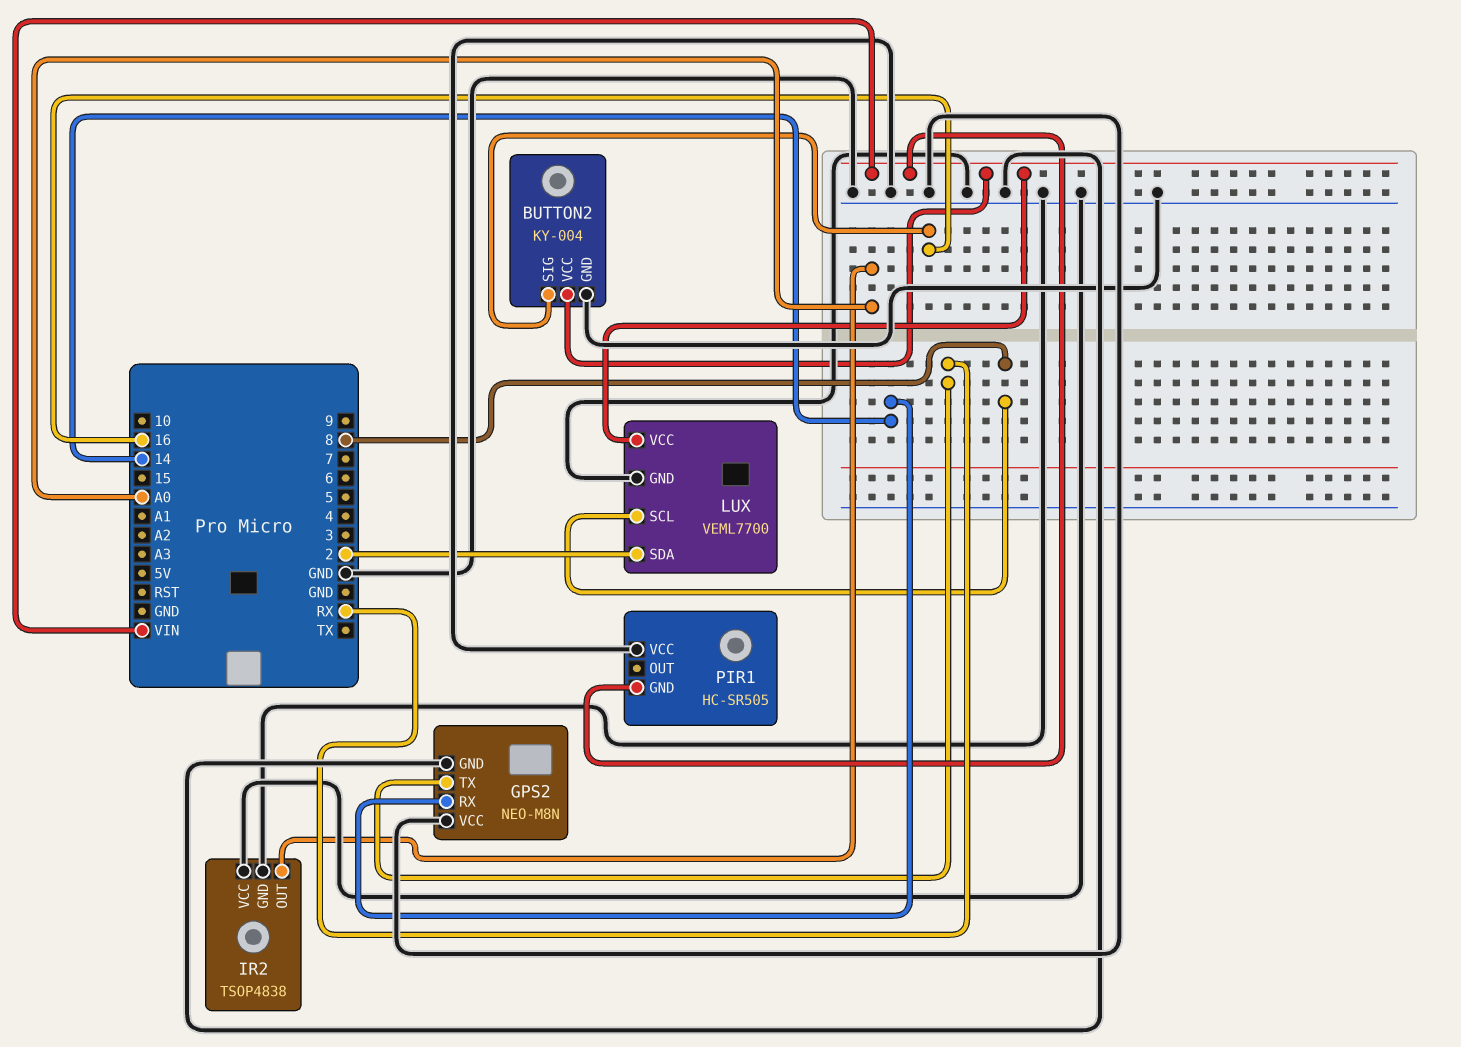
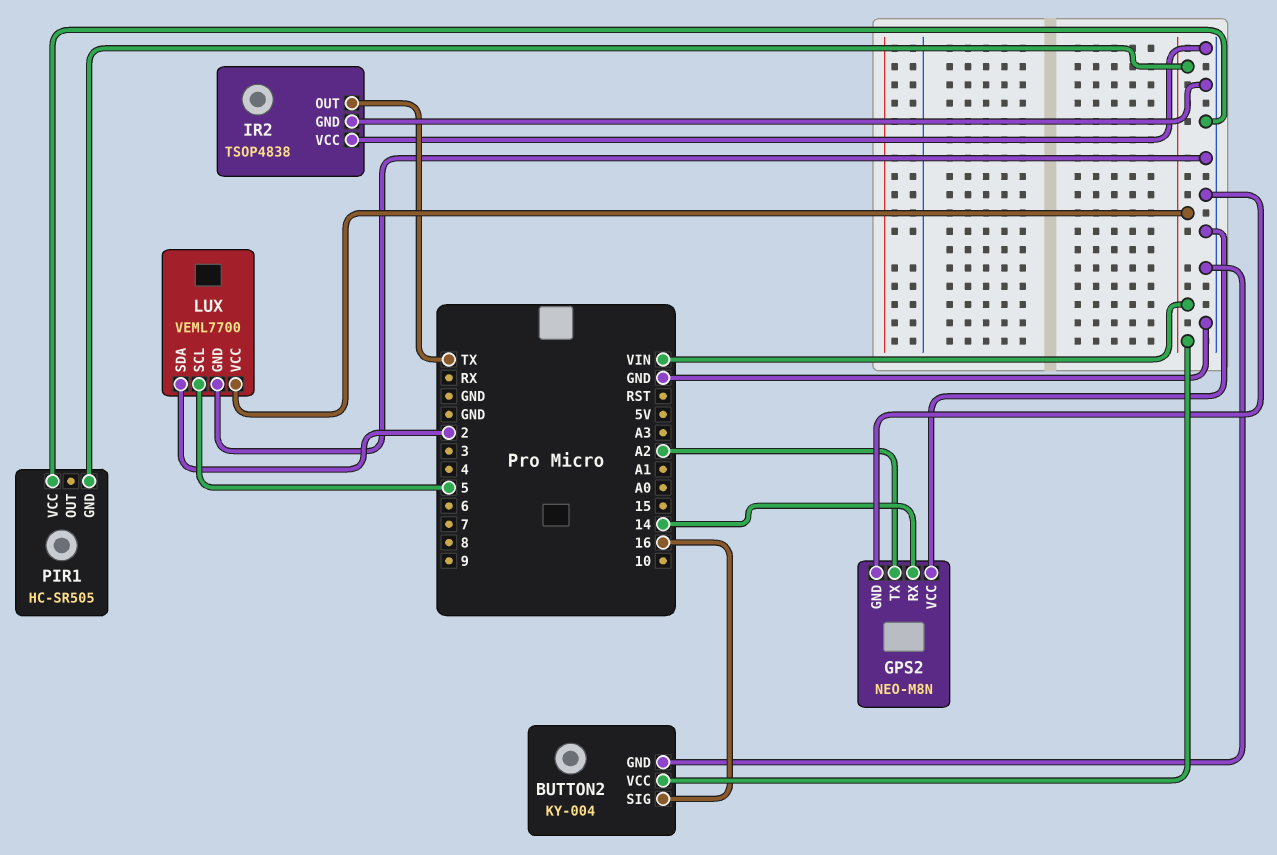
GPS2 pin TX: RX -> A2
IR2 pin OUT: A0 -> TX
LUX pin SCL: 8 -> 5

